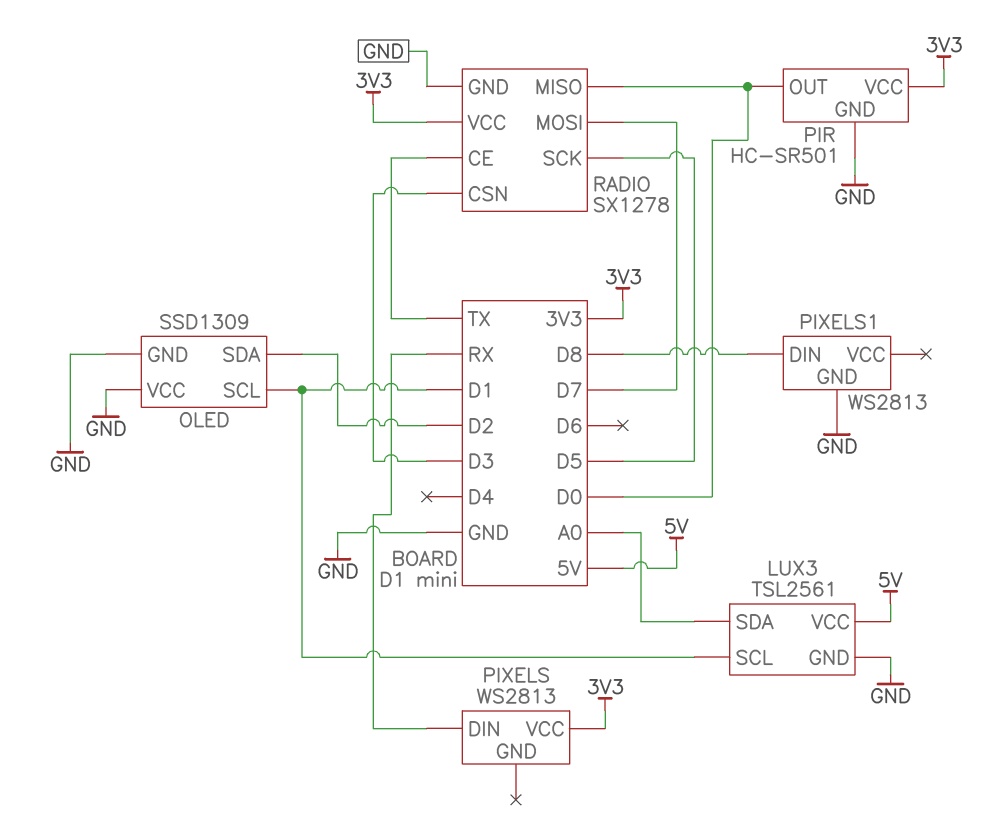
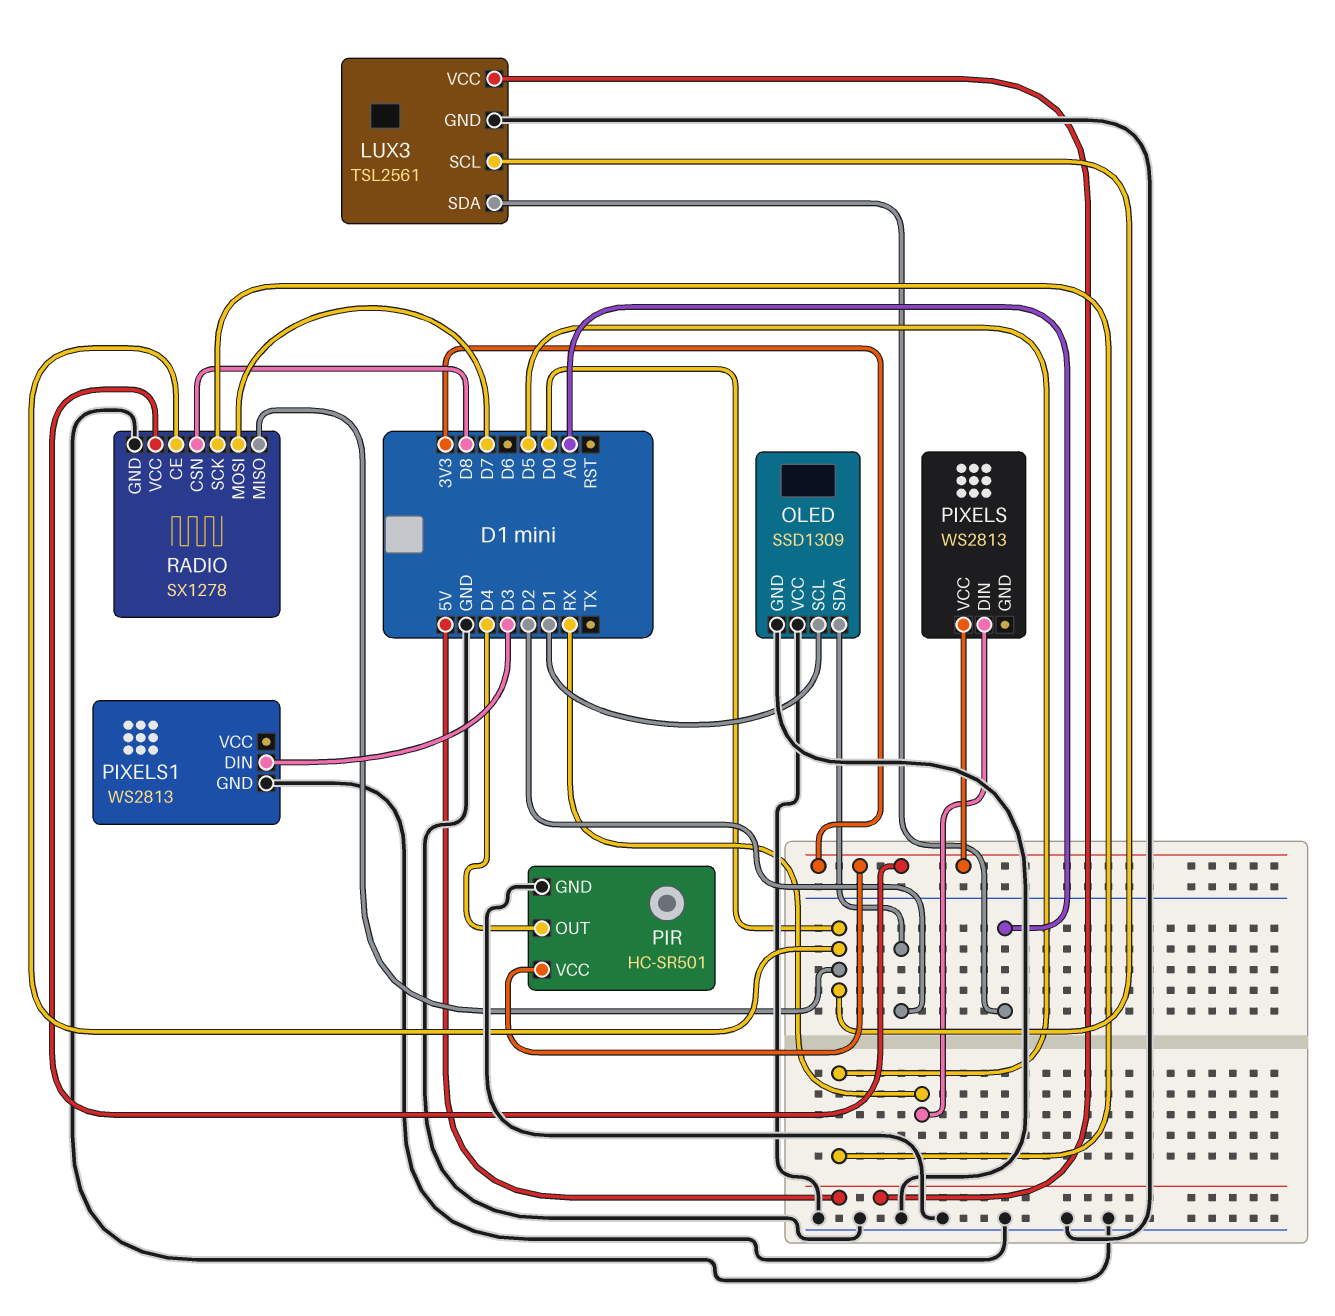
LUX3 pin SCL: D1 -> D0
PIR pin OUT: D0 -> D4
PIXELS1 pin DIN: D8 -> D3
RADIO pin CE: TX -> D0
RADIO pin CSN: D3 -> D8

